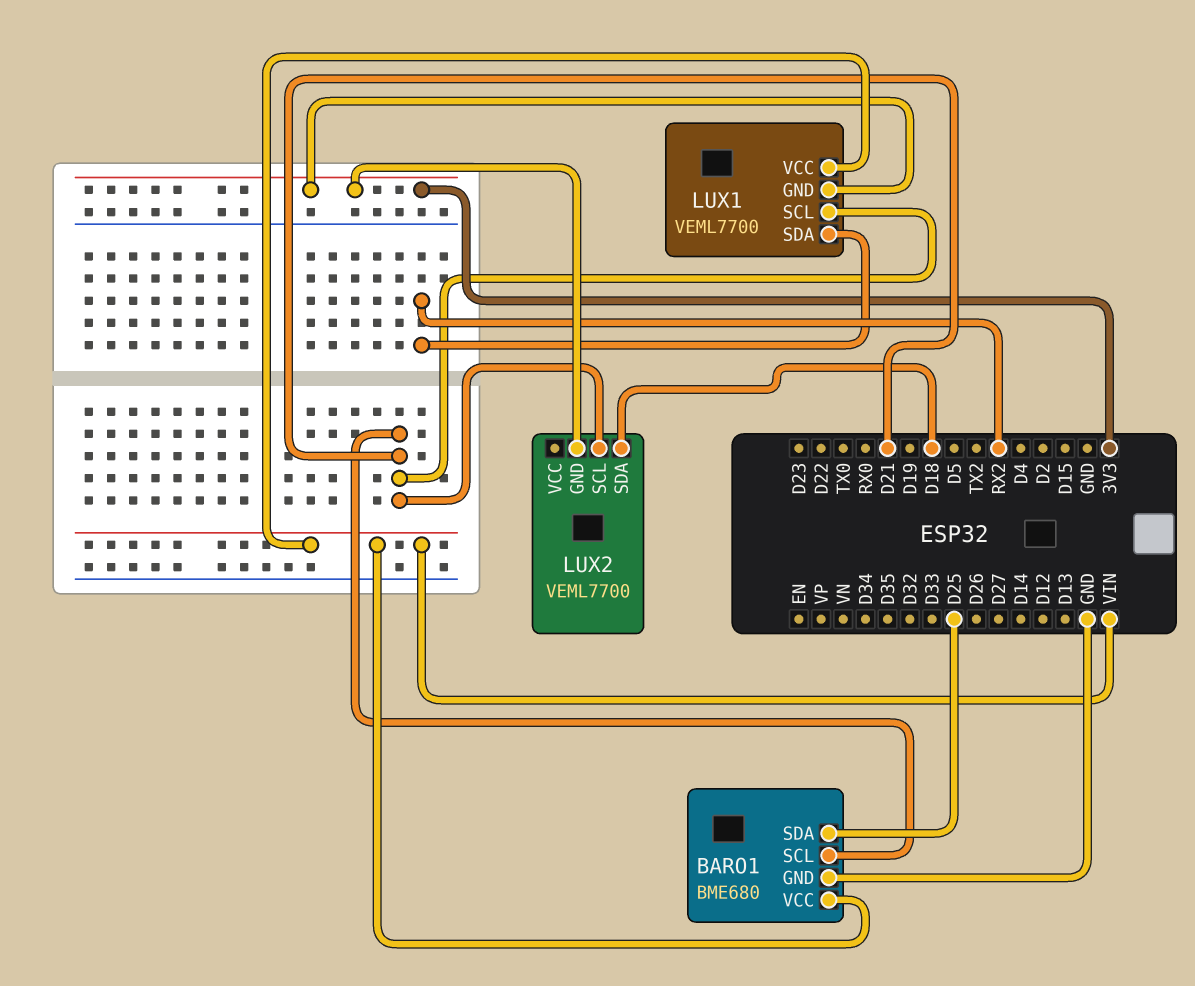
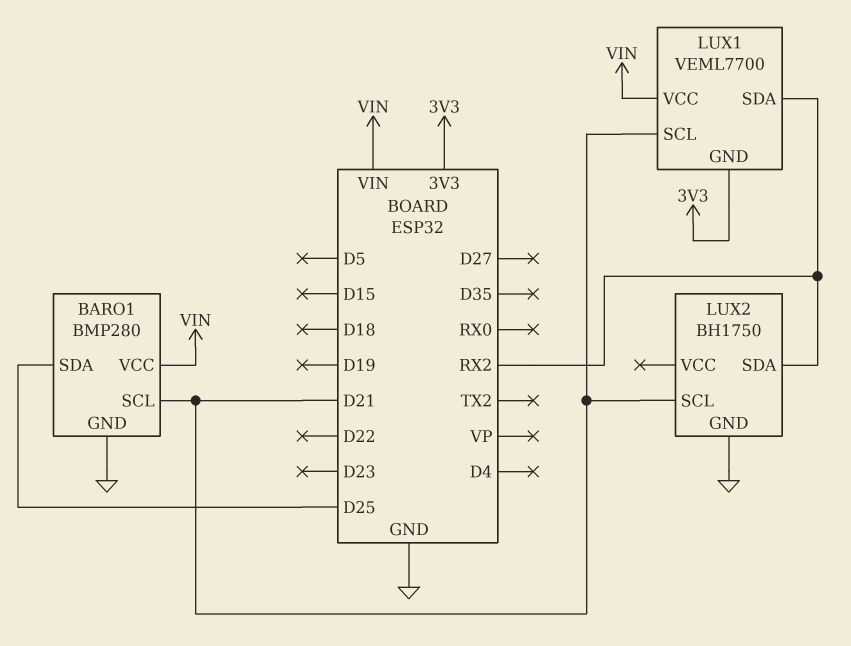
BARO1: BME680 -> BMP280
LUX2: VEML7700 -> BH1750
LUX2 pin GND: 3V3 -> GND
LUX2 pin SDA: D18 -> RX2

